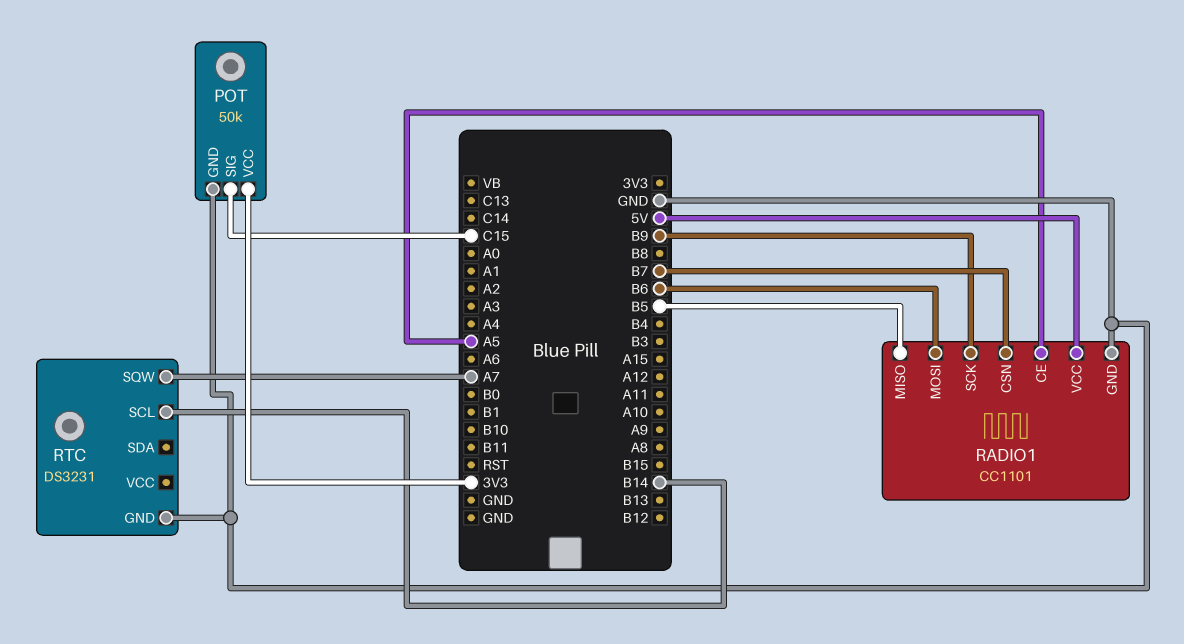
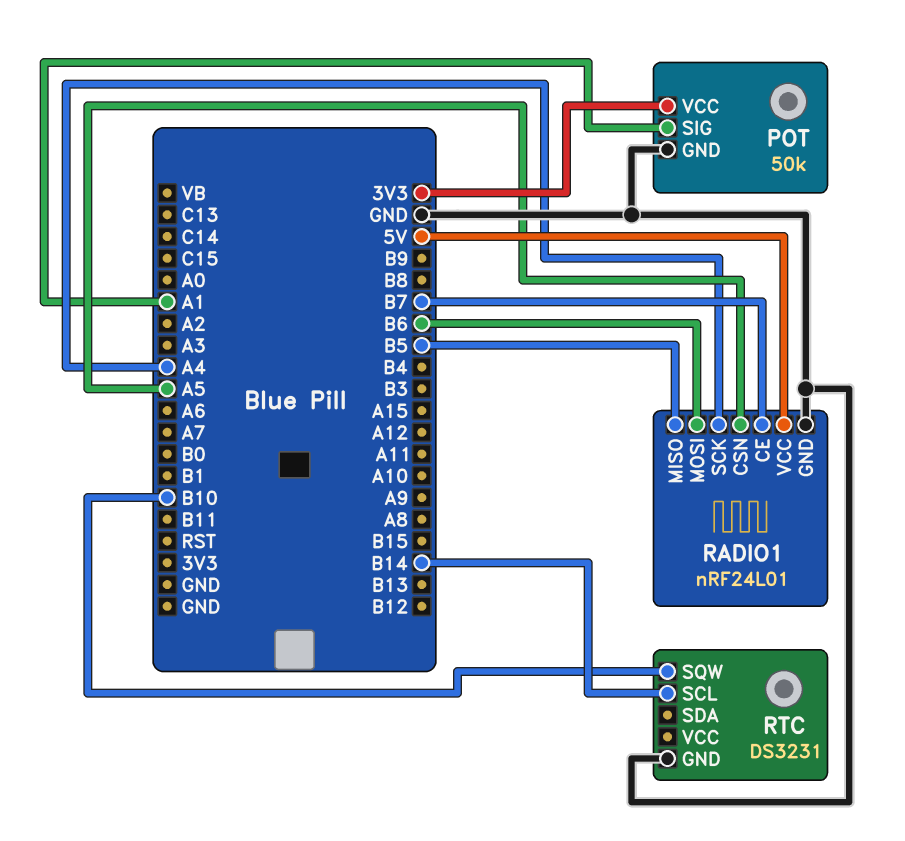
POT pin SIG: C15 -> A1
RADIO1: CC1101 -> nRF24L01
RADIO1 pin CE: A5 -> B7
RADIO1 pin CSN: B7 -> A5
RADIO1 pin SCK: B9 -> A4
RTC pin SQW: A7 -> B10

